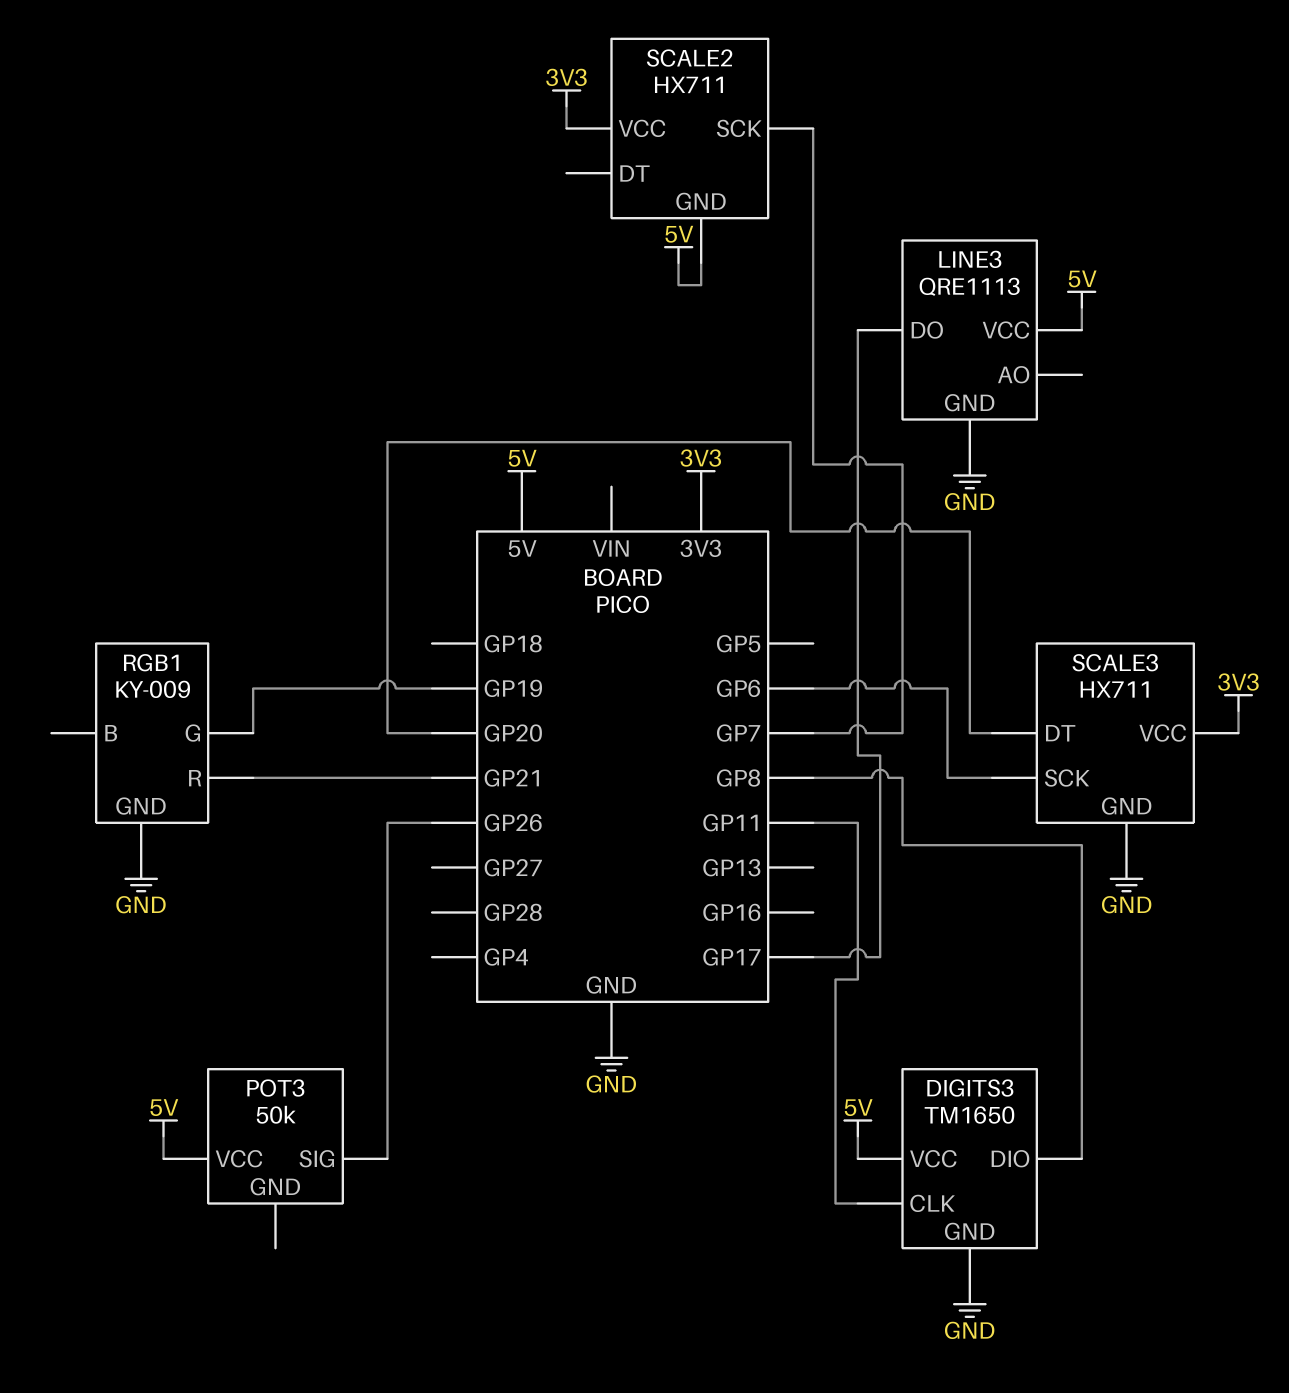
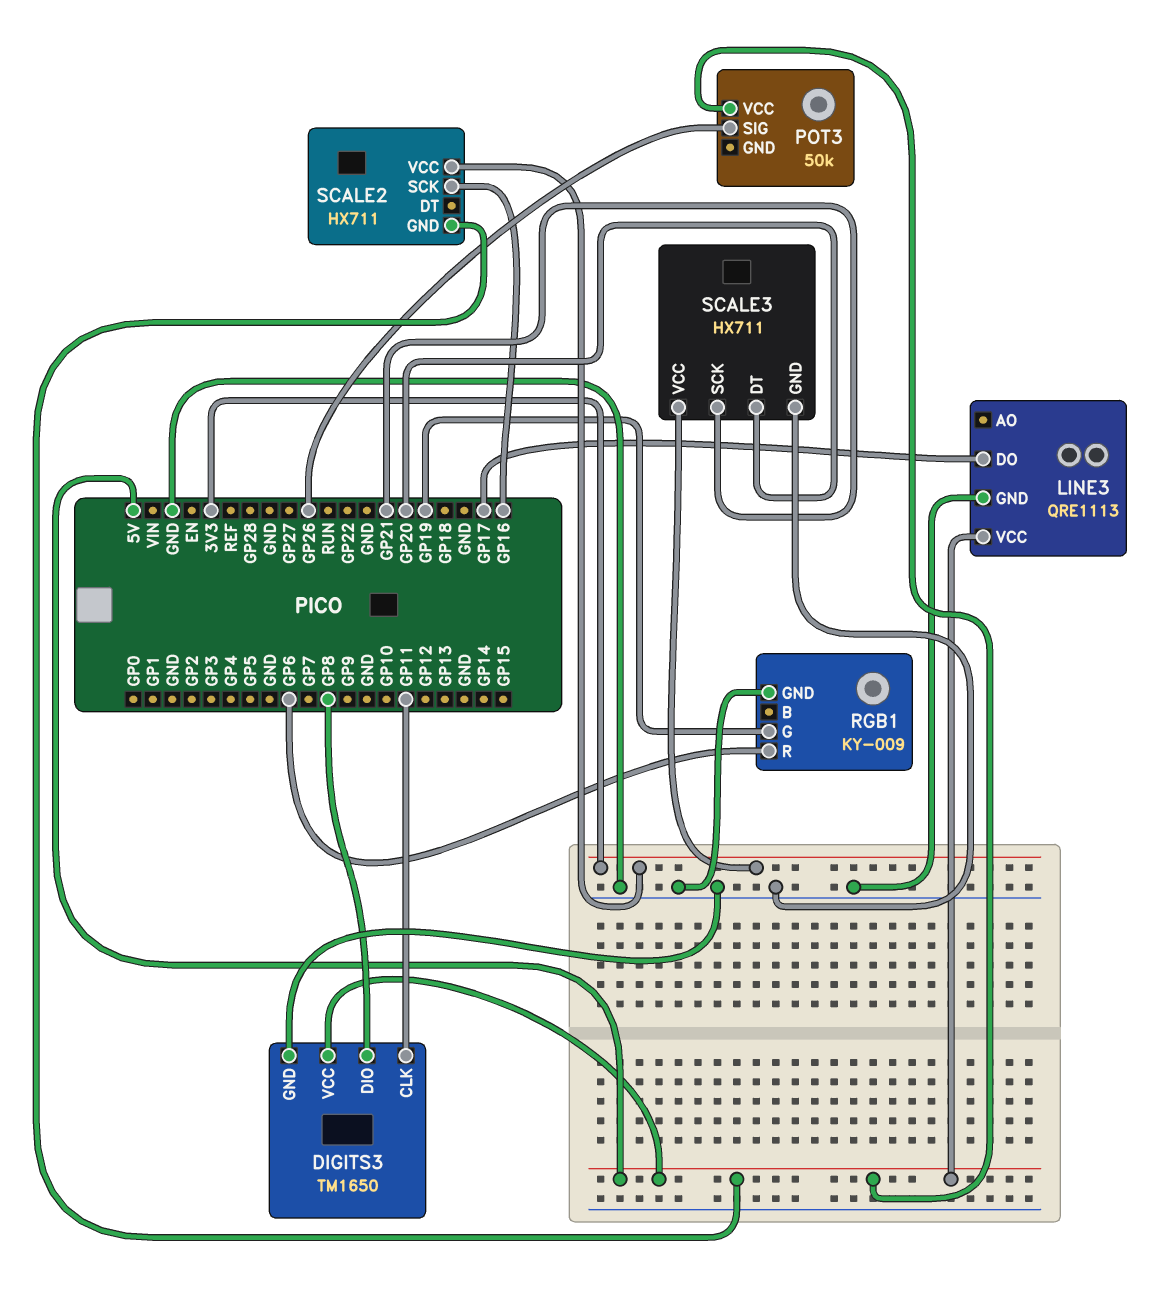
RGB1 pin R: GP21 -> GP6
SCALE2 pin SCK: GP7 -> GP16
SCALE3 pin SCK: GP6 -> GP21

